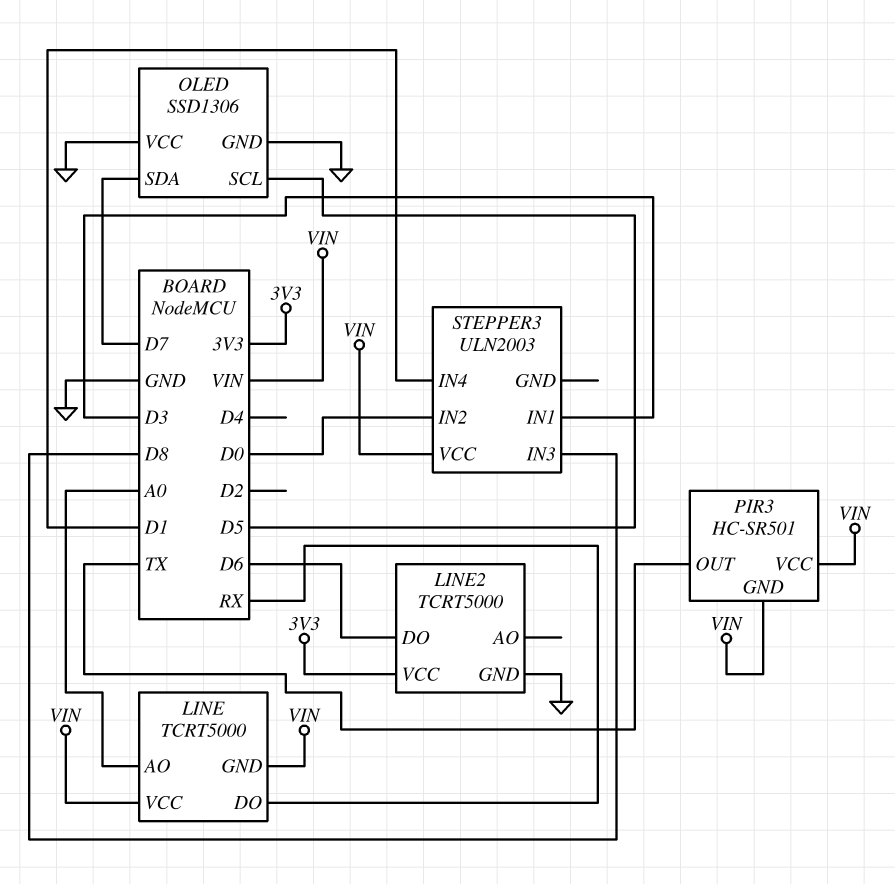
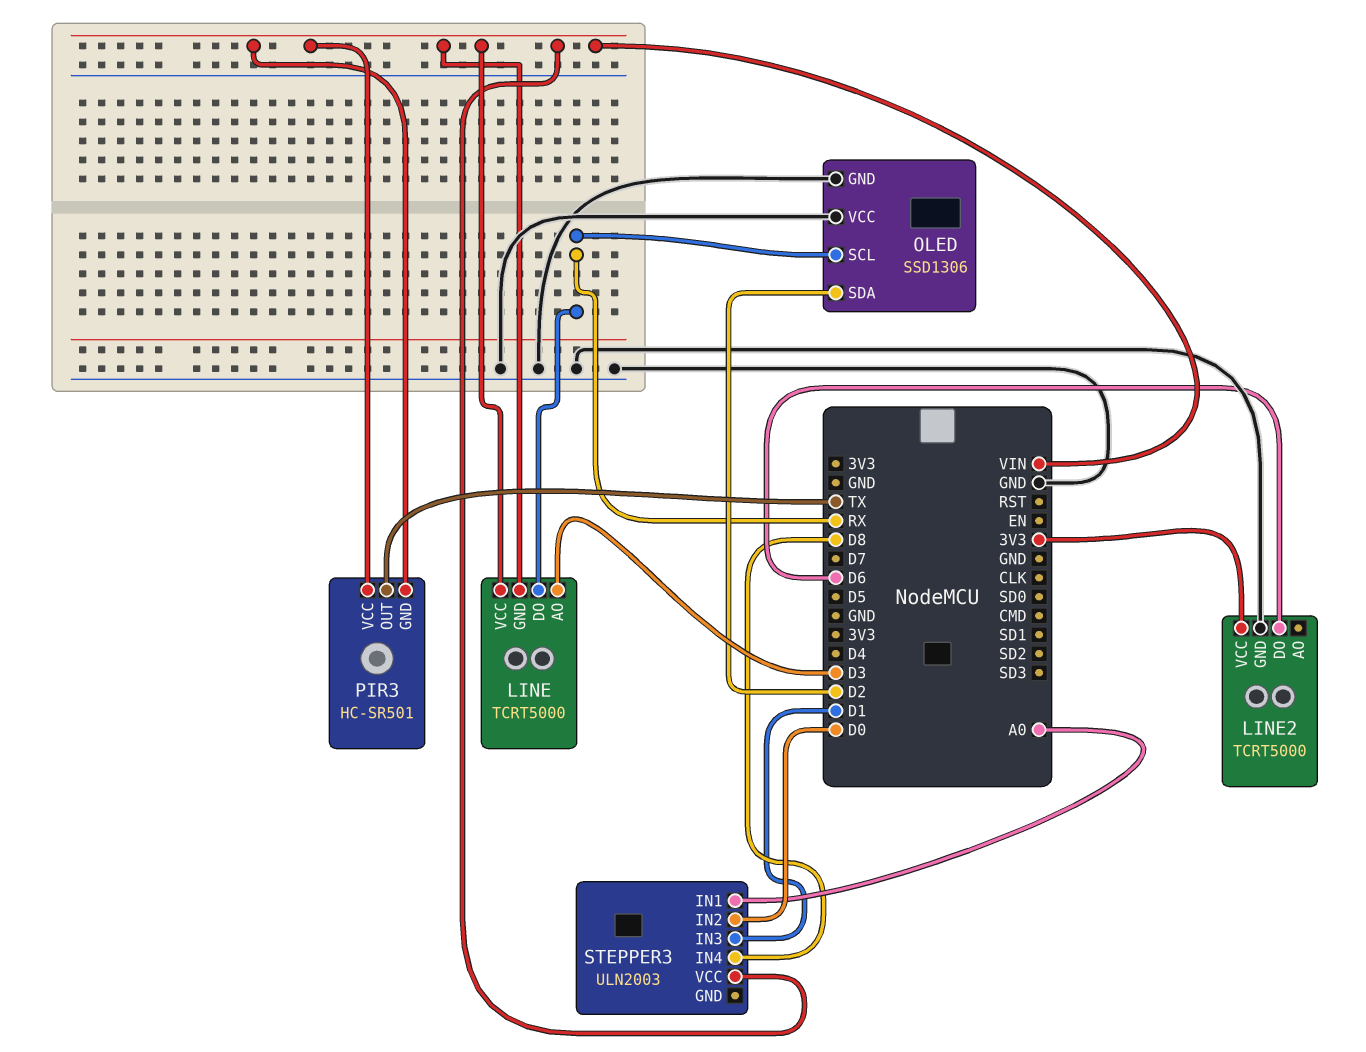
LINE pin AO: A0 -> D3
OLED pin SCL: D5 -> RX
OLED pin SDA: D7 -> D2
STEPPER3 pin IN1: D3 -> A0
STEPPER3 pin IN3: D8 -> D1
STEPPER3 pin IN4: D1 -> D8

